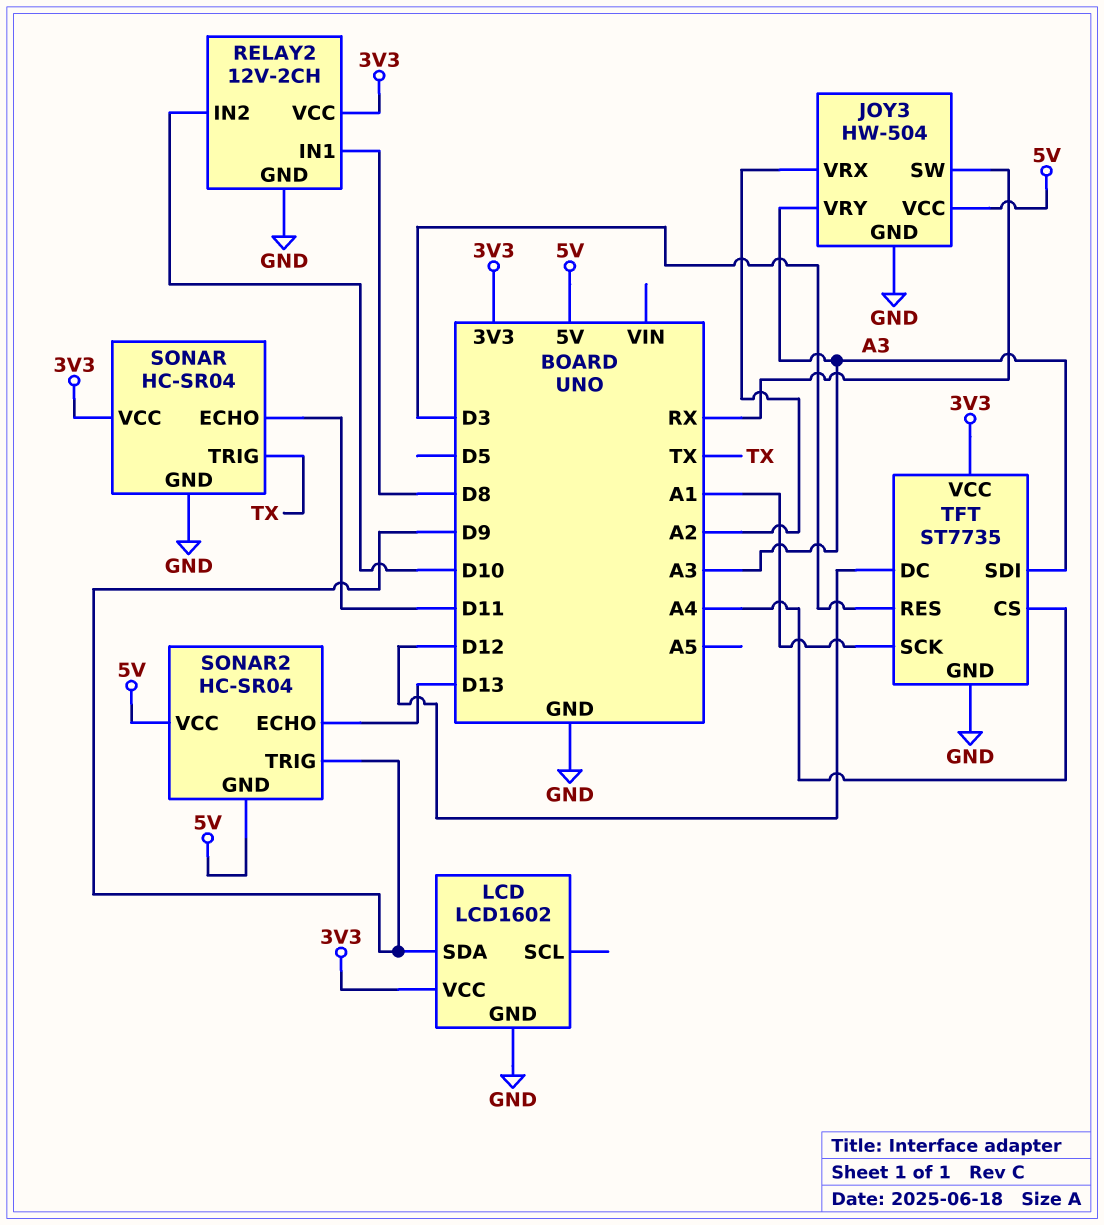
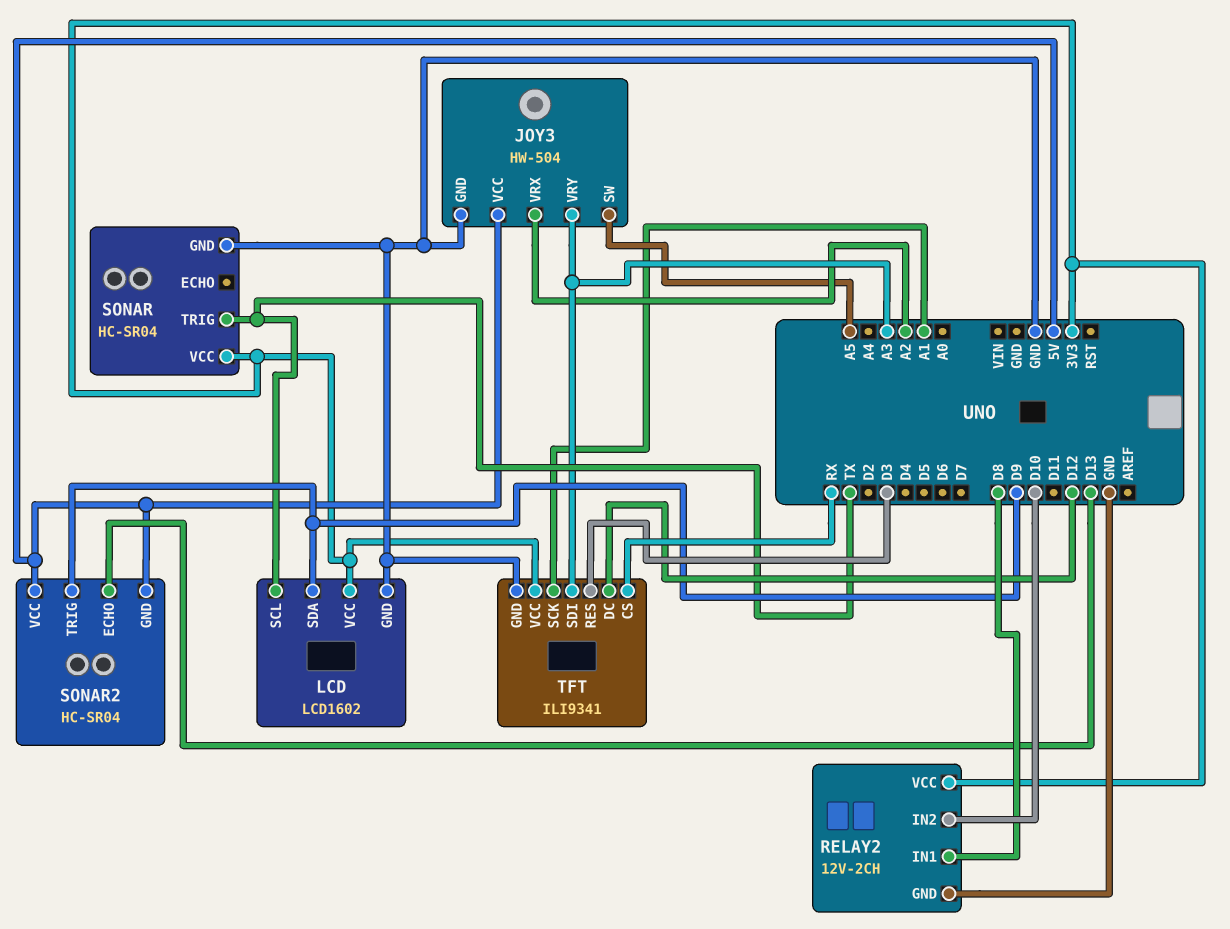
JOY3 pin SW: RX -> A5
LCD pin SCL: none -> TX
SONAR pin ECHO: D11 -> none
TFT: ST7735 -> ILI9341
TFT pin CS: A4 -> RX

